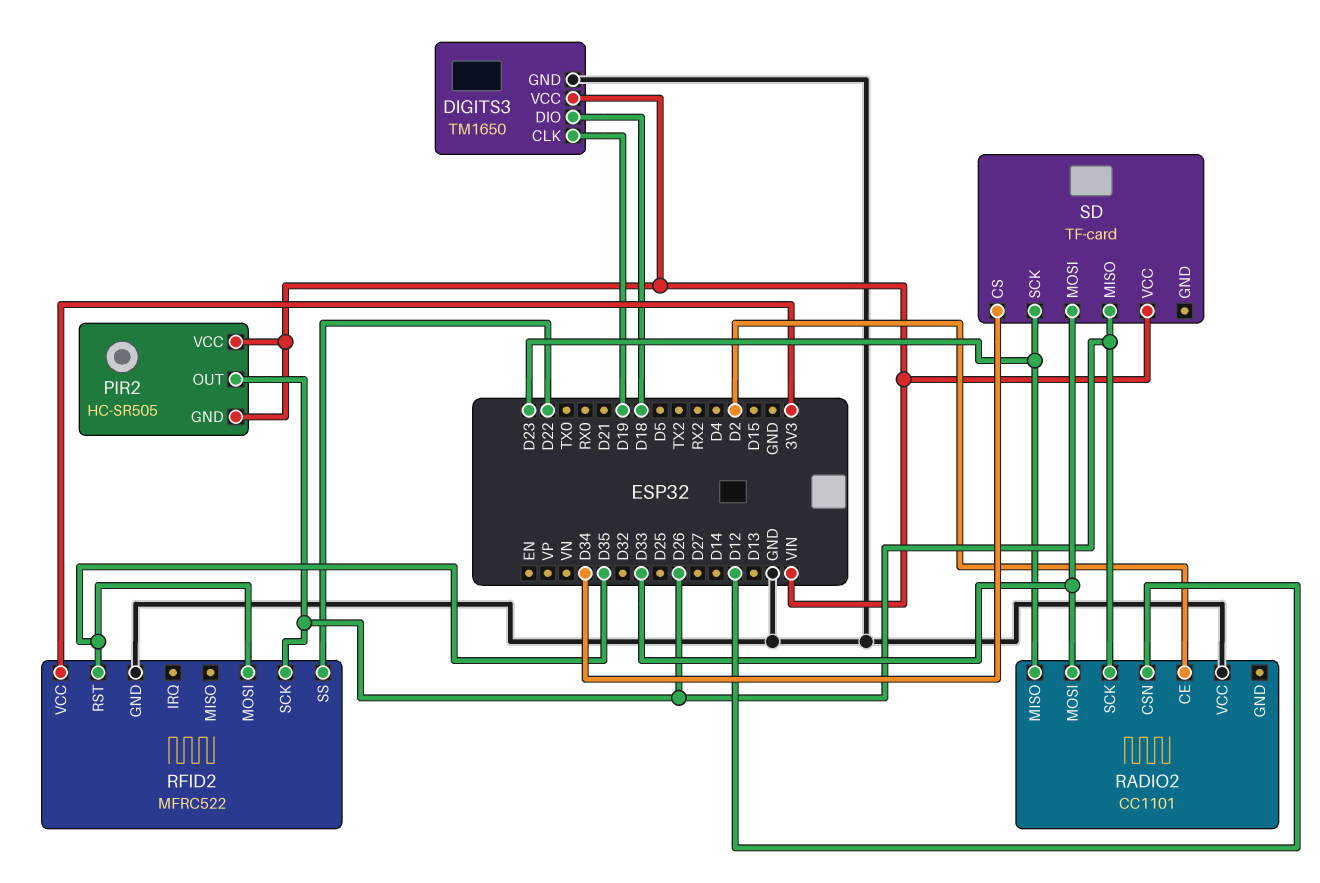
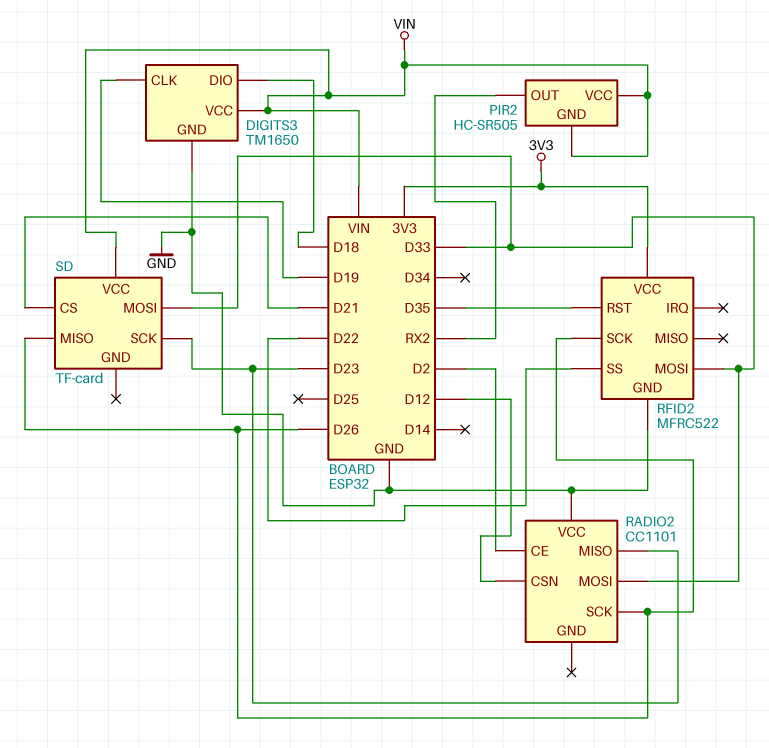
PIR2 pin OUT: D26 -> RX2
RFID2 pin MOSI: D35 -> D33
SD pin CS: D34 -> D21

